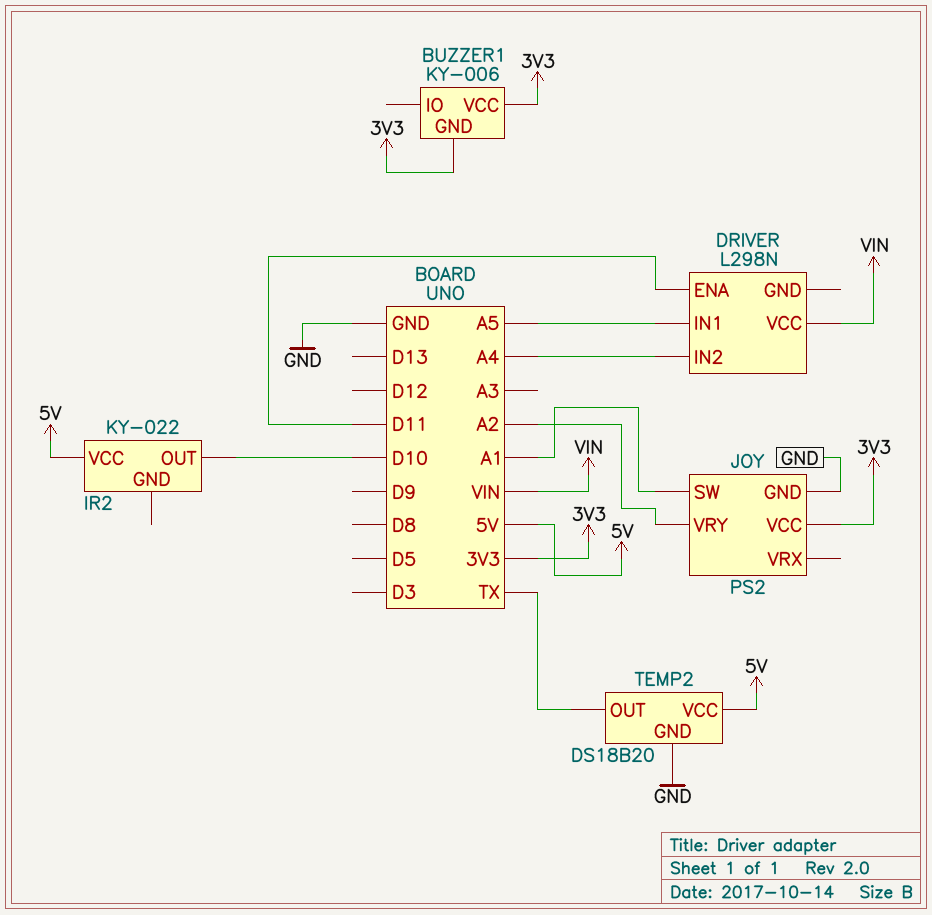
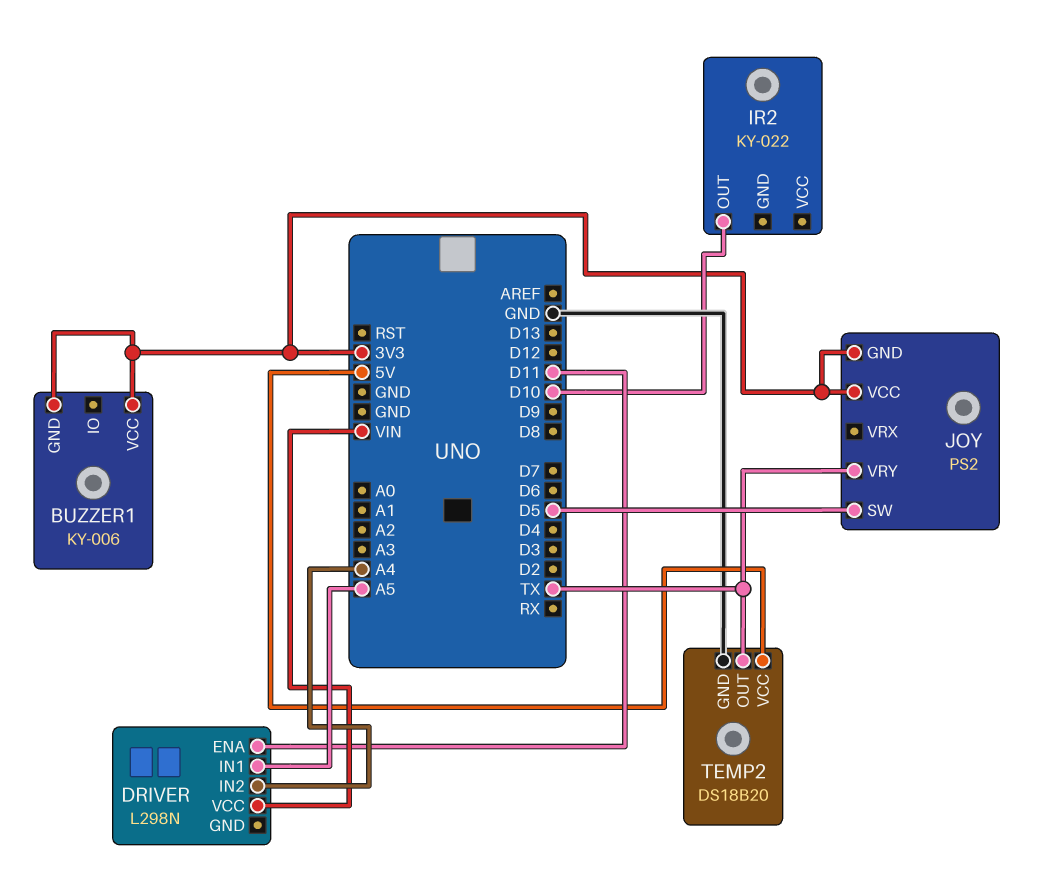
IR2 pin VCC: 5V -> none
JOY pin GND: GND -> 3V3
JOY pin SW: A1 -> D5
JOY pin VRY: A2 -> TX

